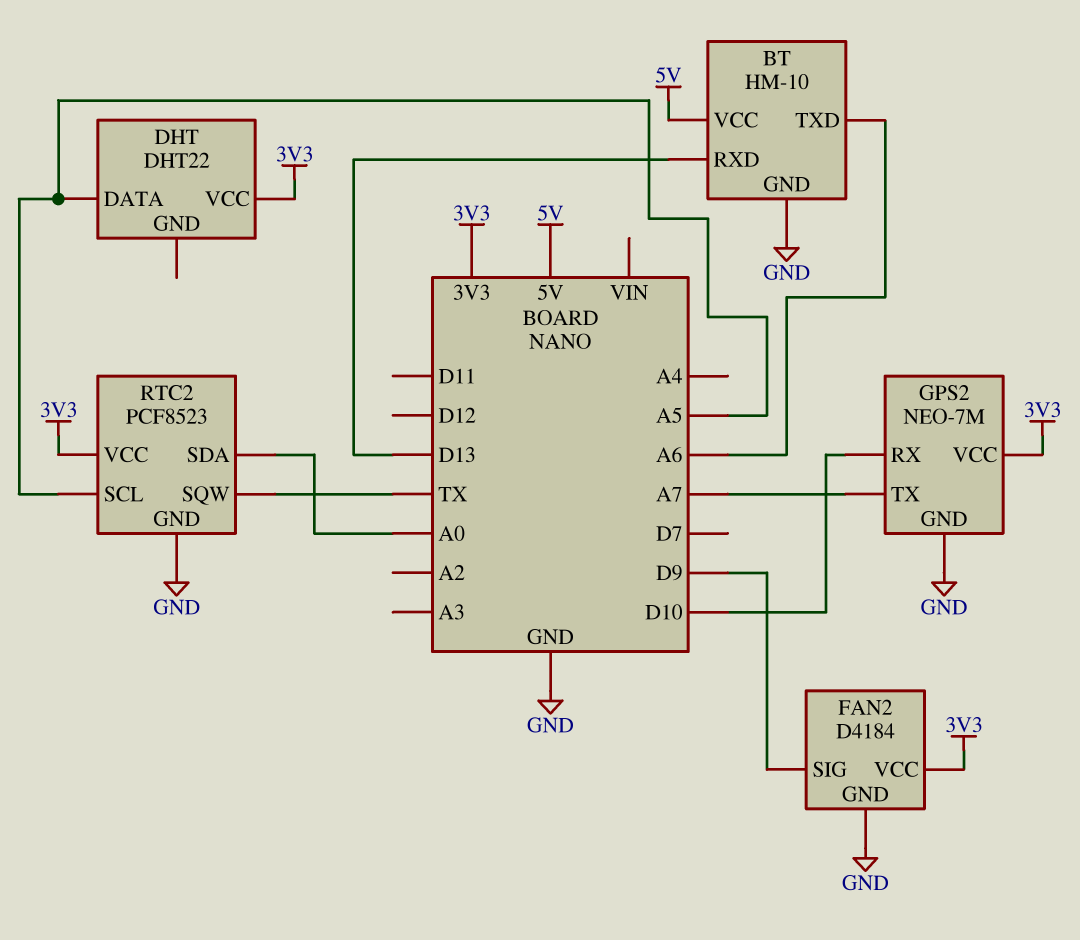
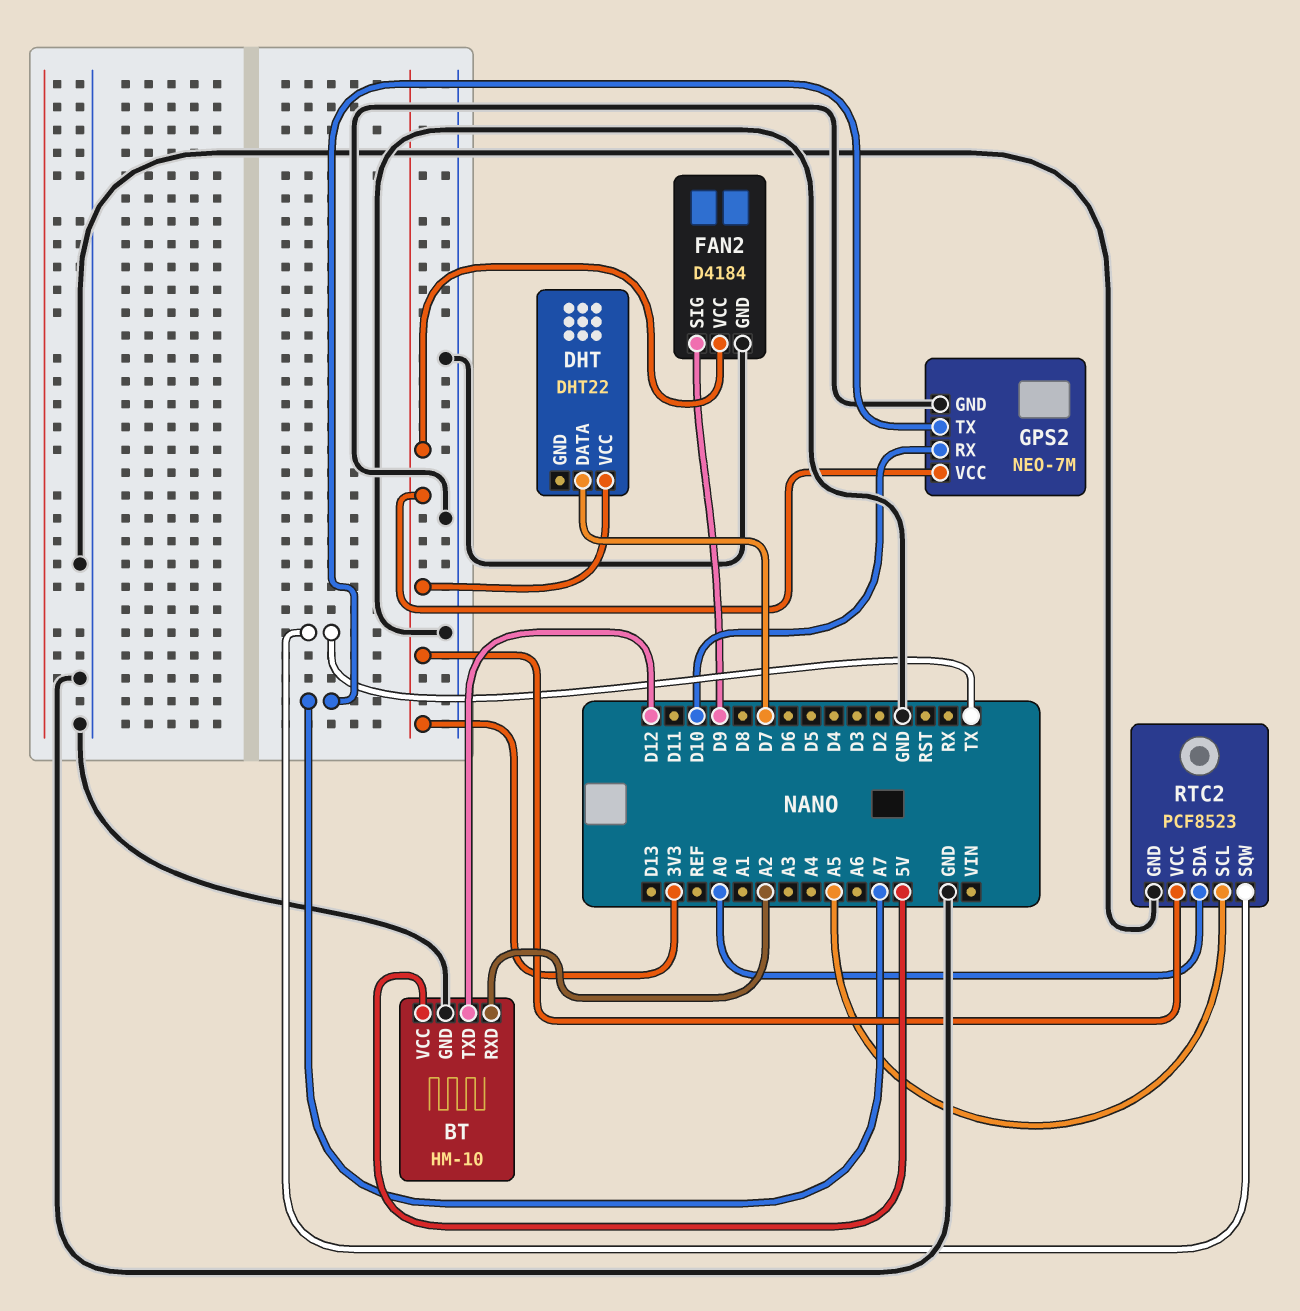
BT pin RXD: D13 -> A2
BT pin TXD: A6 -> D12
DHT pin DATA: A5 -> D7

